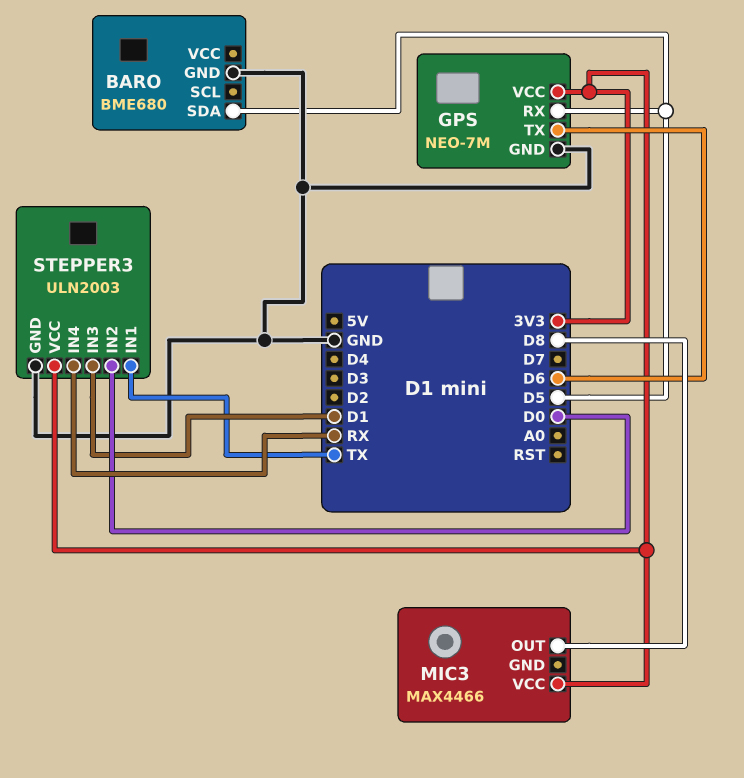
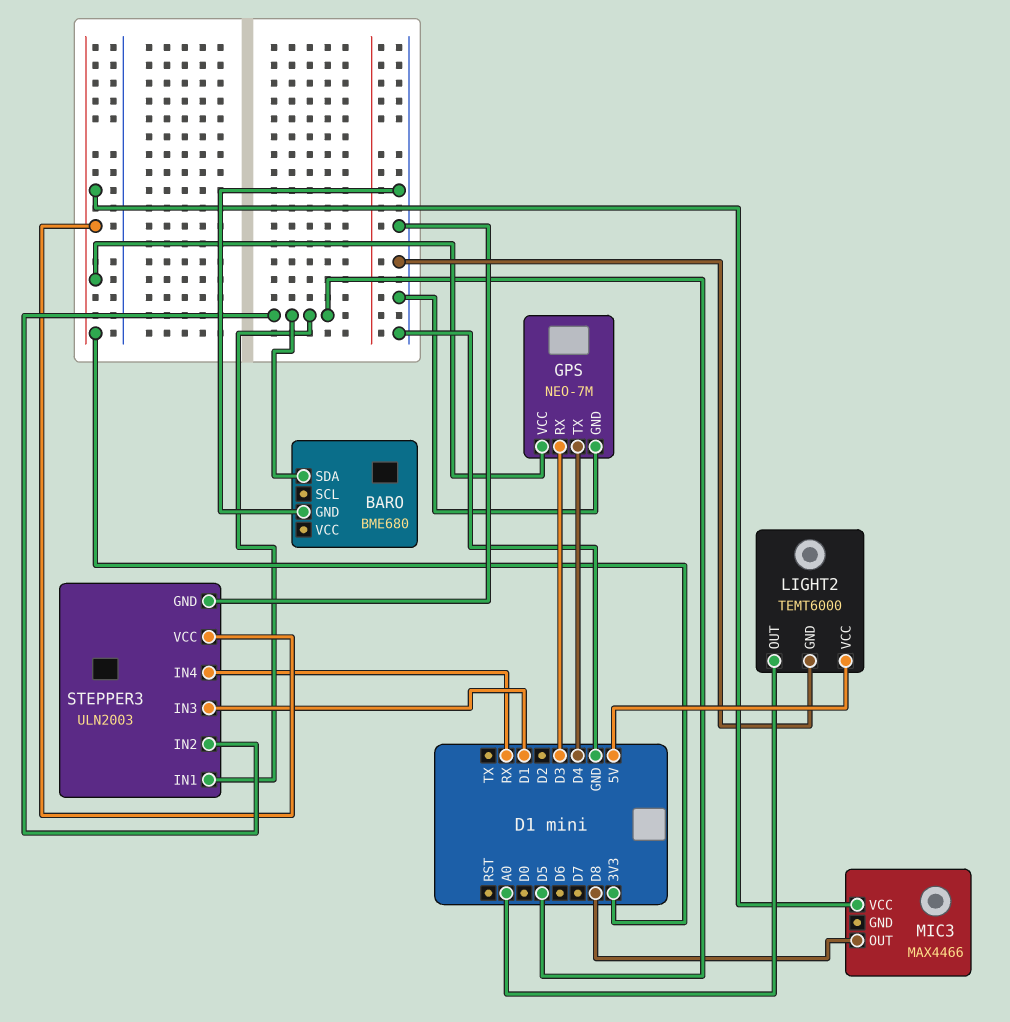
GPS pin RX: D5 -> D3
GPS pin TX: D6 -> D4
LIGHT2: none -> TEMT6000
LIGHT2 pin GND: none -> GND
LIGHT2 pin OUT: none -> A0
LIGHT2 pin VCC: none -> 5V
STEPPER3 pin IN1: TX -> D5
STEPPER3 pin IN2: D0 -> D5

